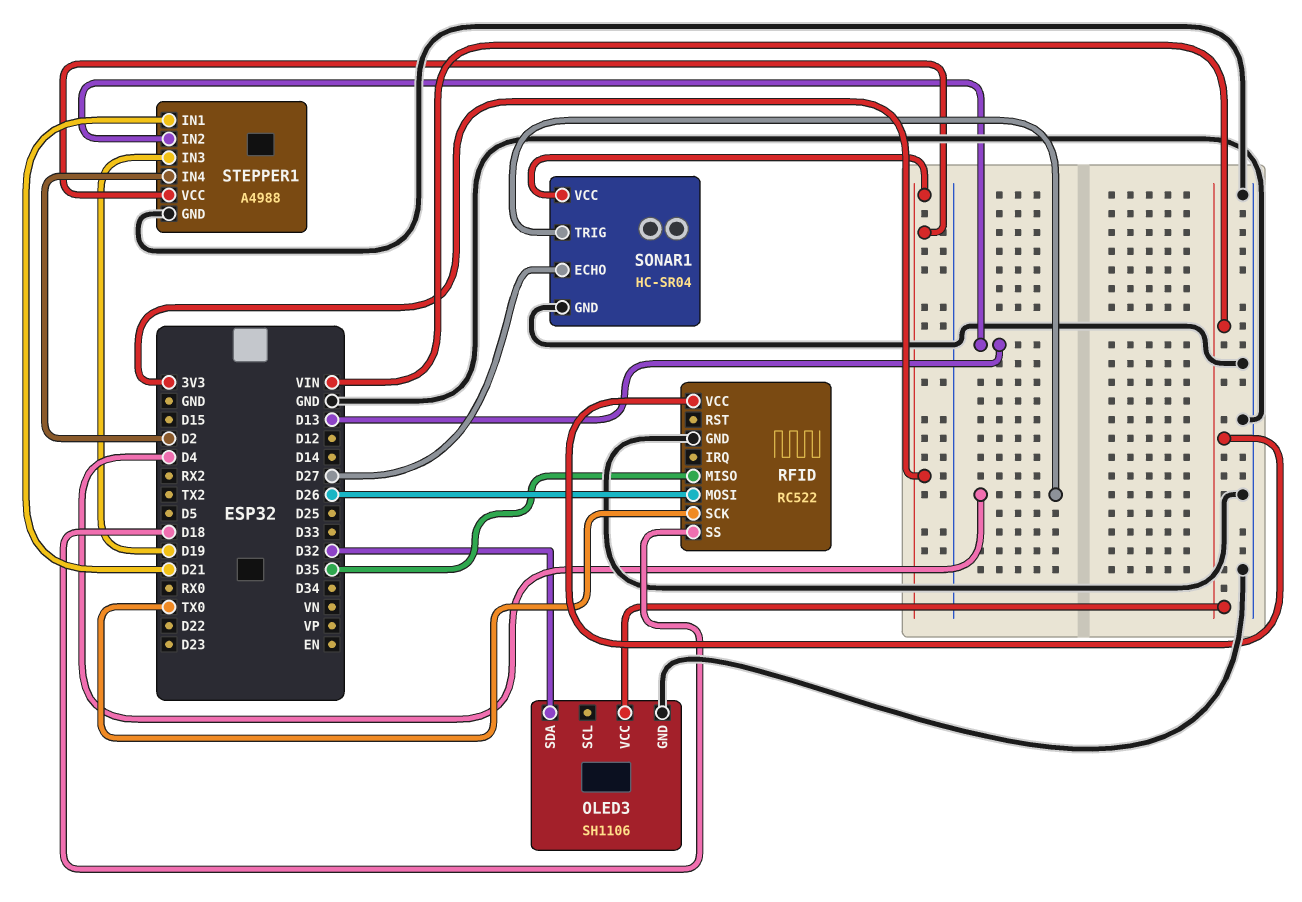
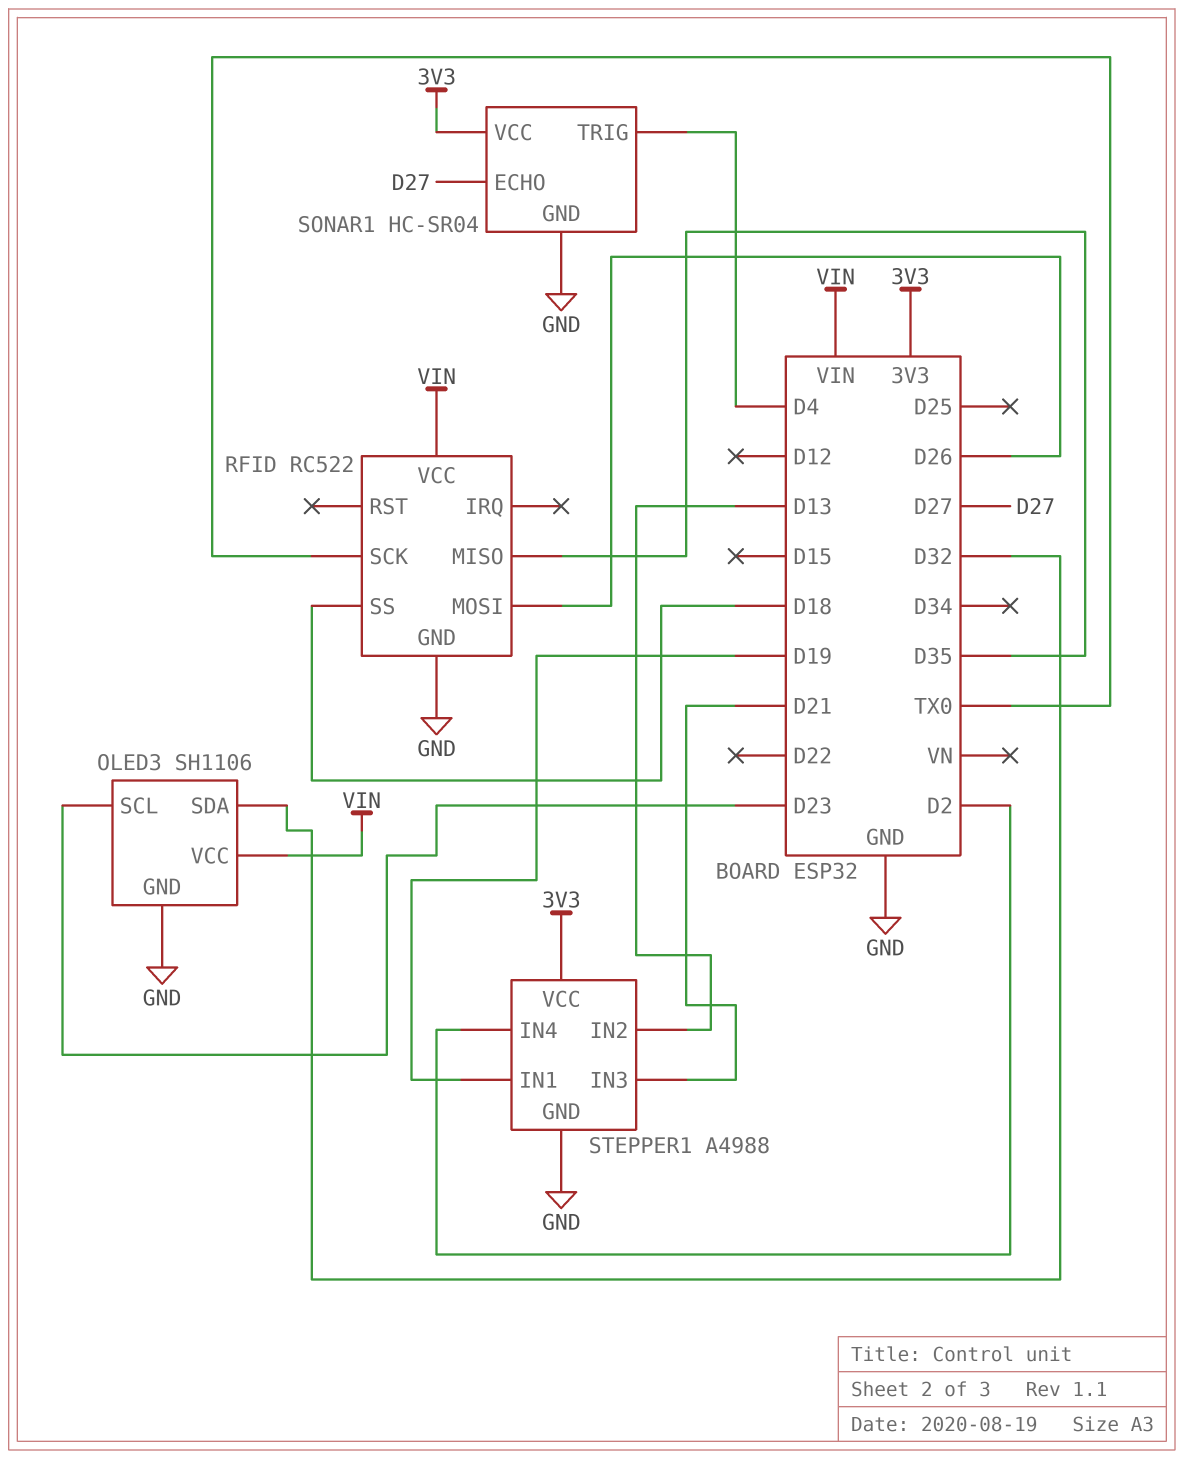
OLED3 pin SCL: none -> D23
STEPPER1 pin IN1: D21 -> D19
STEPPER1 pin IN3: D19 -> D21

